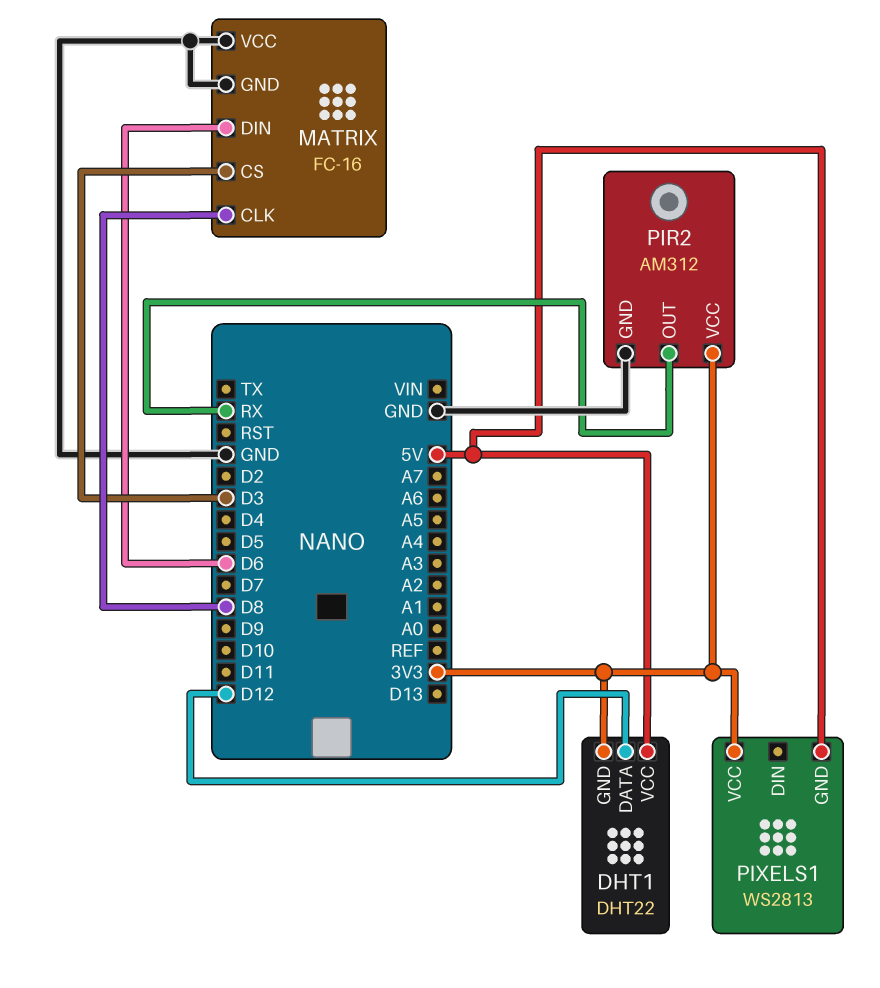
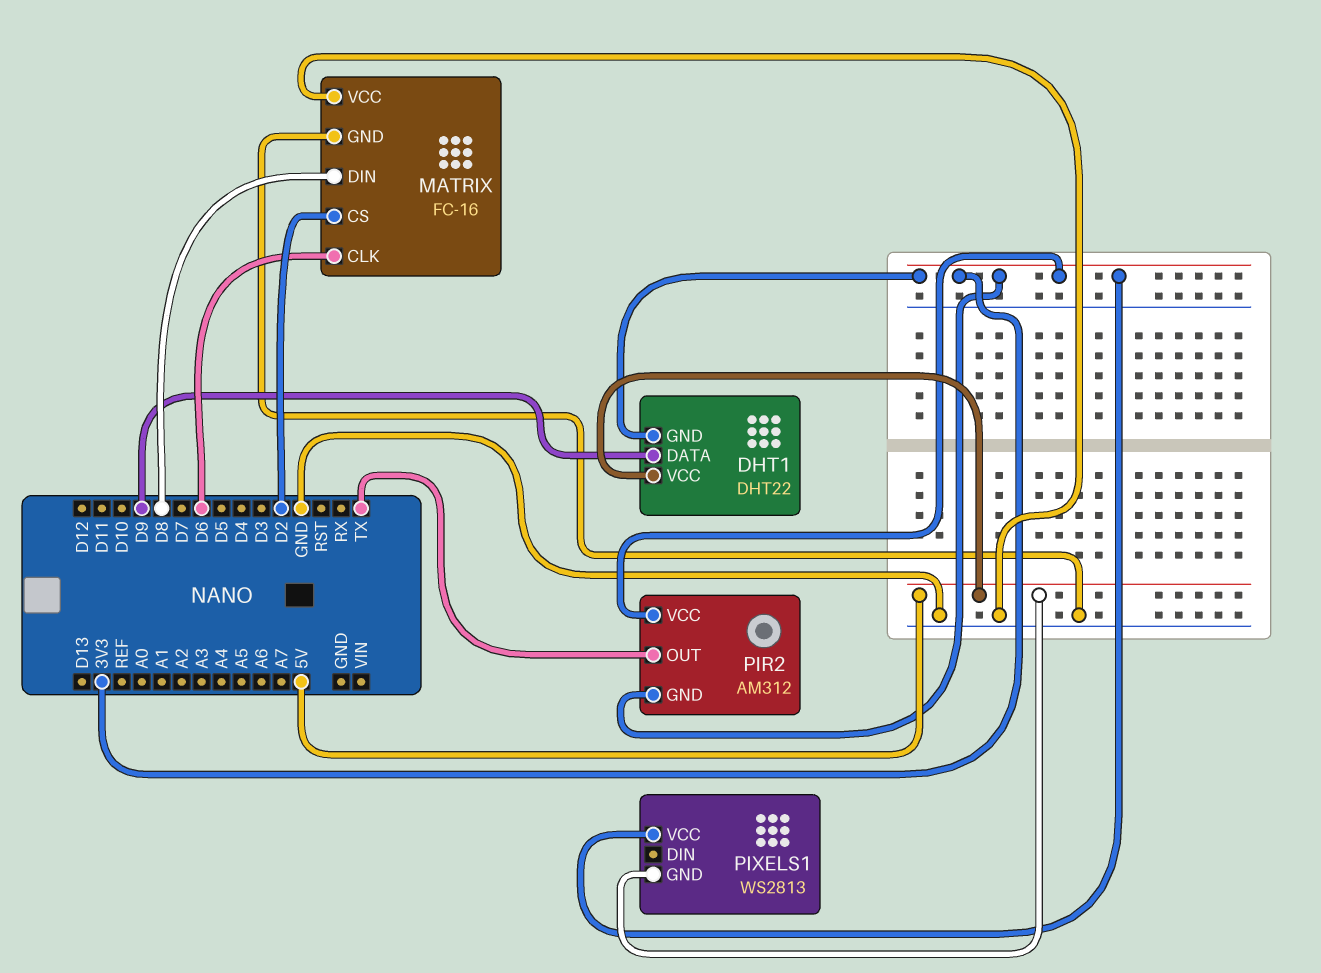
DHT1 pin DATA: D12 -> D9
MATRIX pin CLK: D8 -> D6
MATRIX pin CS: D3 -> D2
MATRIX pin DIN: D6 -> D8
PIR2 pin GND: GND -> 3V3
PIR2 pin OUT: RX -> TX

